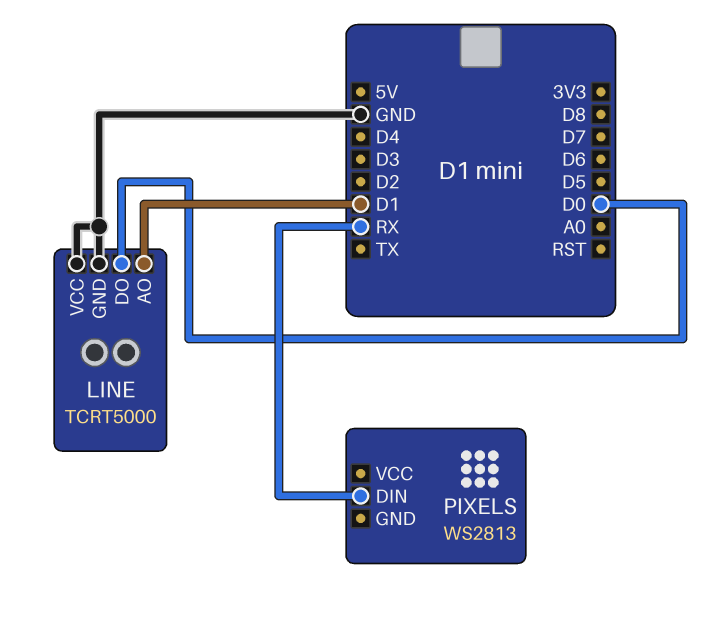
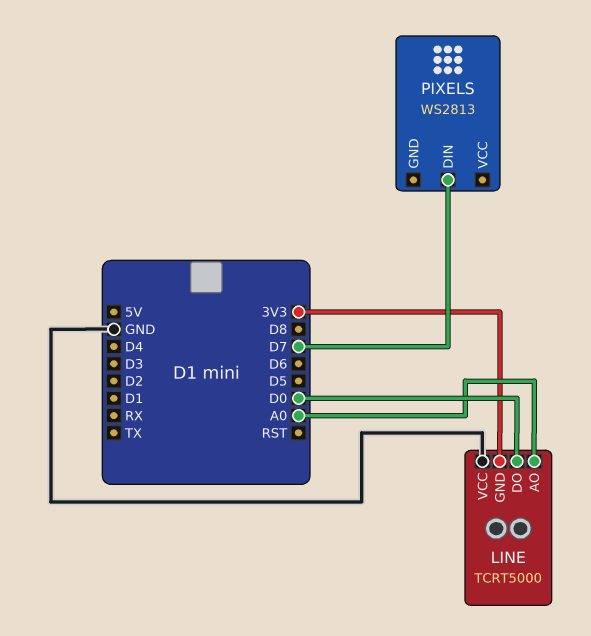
LINE pin AO: D1 -> A0
LINE pin GND: GND -> 3V3
PIXELS pin DIN: RX -> D7

